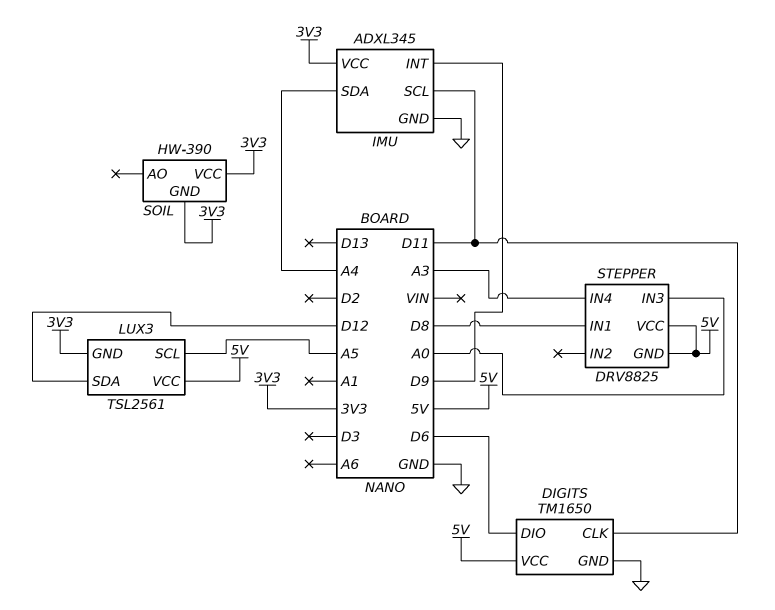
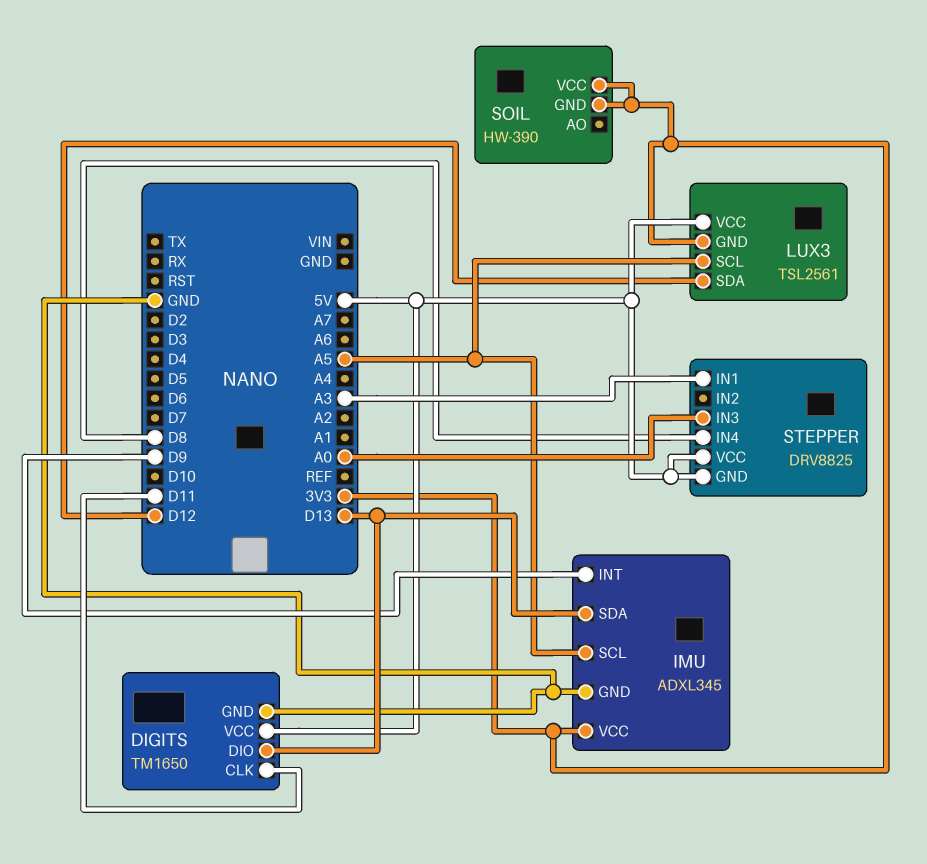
DIGITS pin DIO: D6 -> D13
IMU pin SCL: D11 -> A5
IMU pin SDA: A4 -> D13
STEPPER pin IN1: D8 -> A3
STEPPER pin IN4: A3 -> D8

